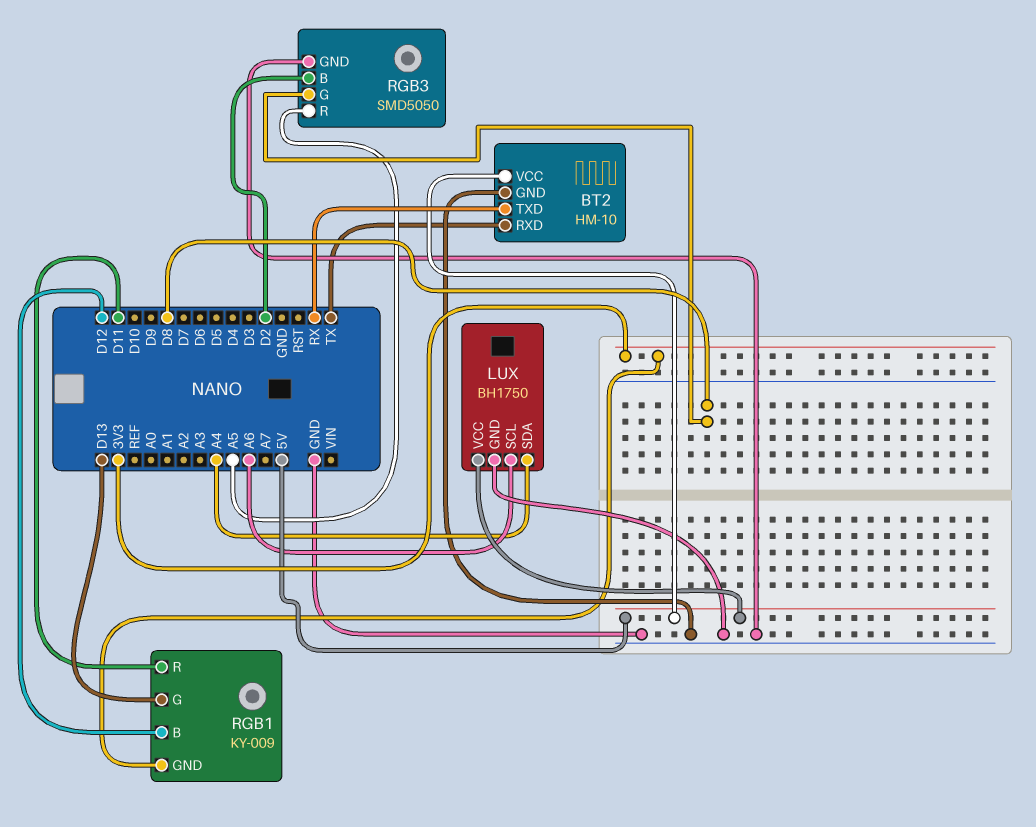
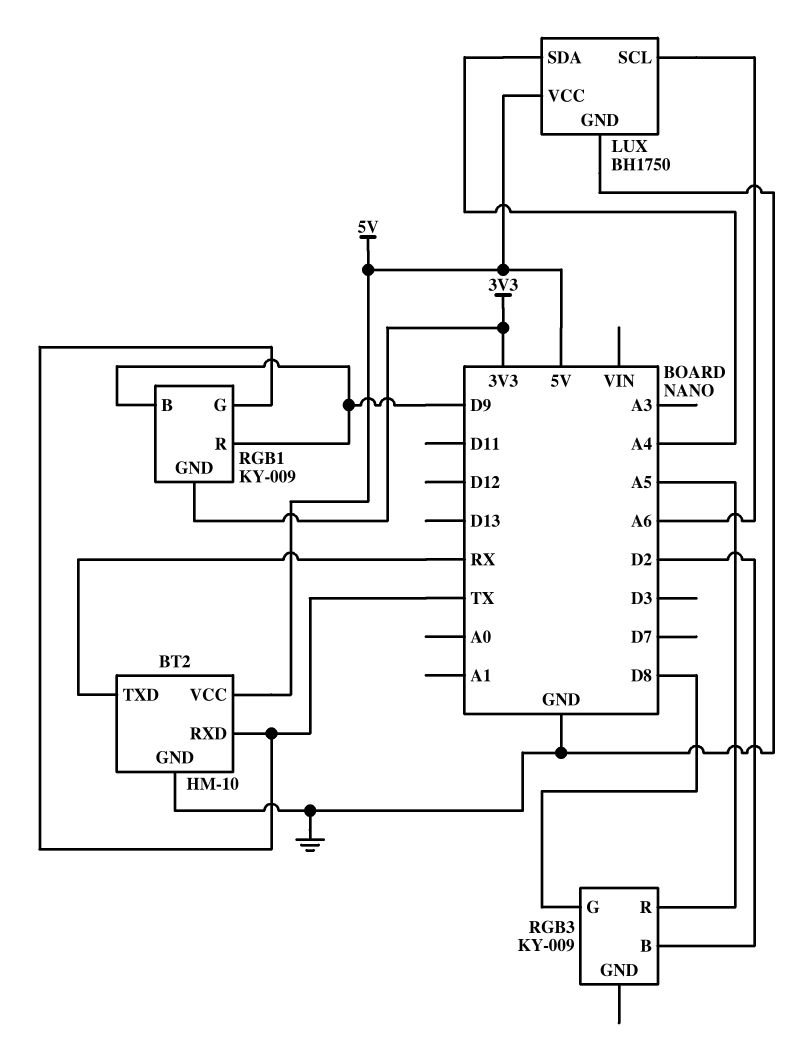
RGB1 pin B: D12 -> D9
RGB1 pin G: D13 -> TX
RGB1 pin R: D11 -> D9
RGB3: SMD5050 -> KY-009
RGB3 pin GND: GND -> none

